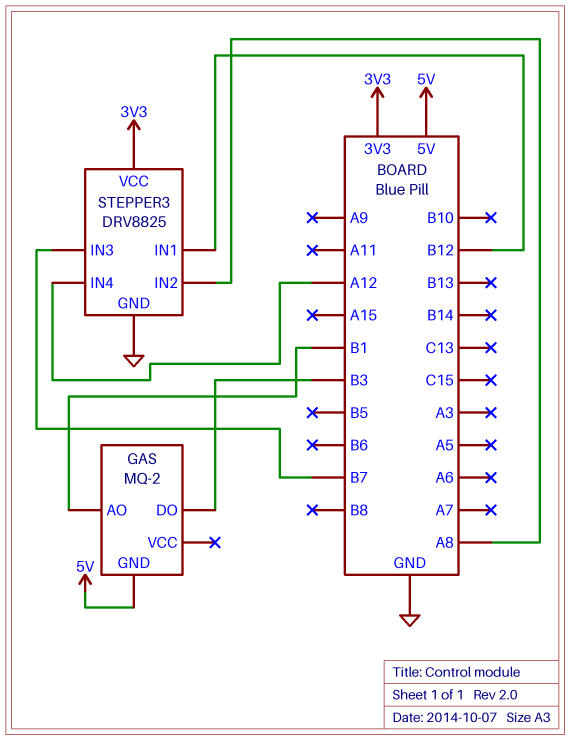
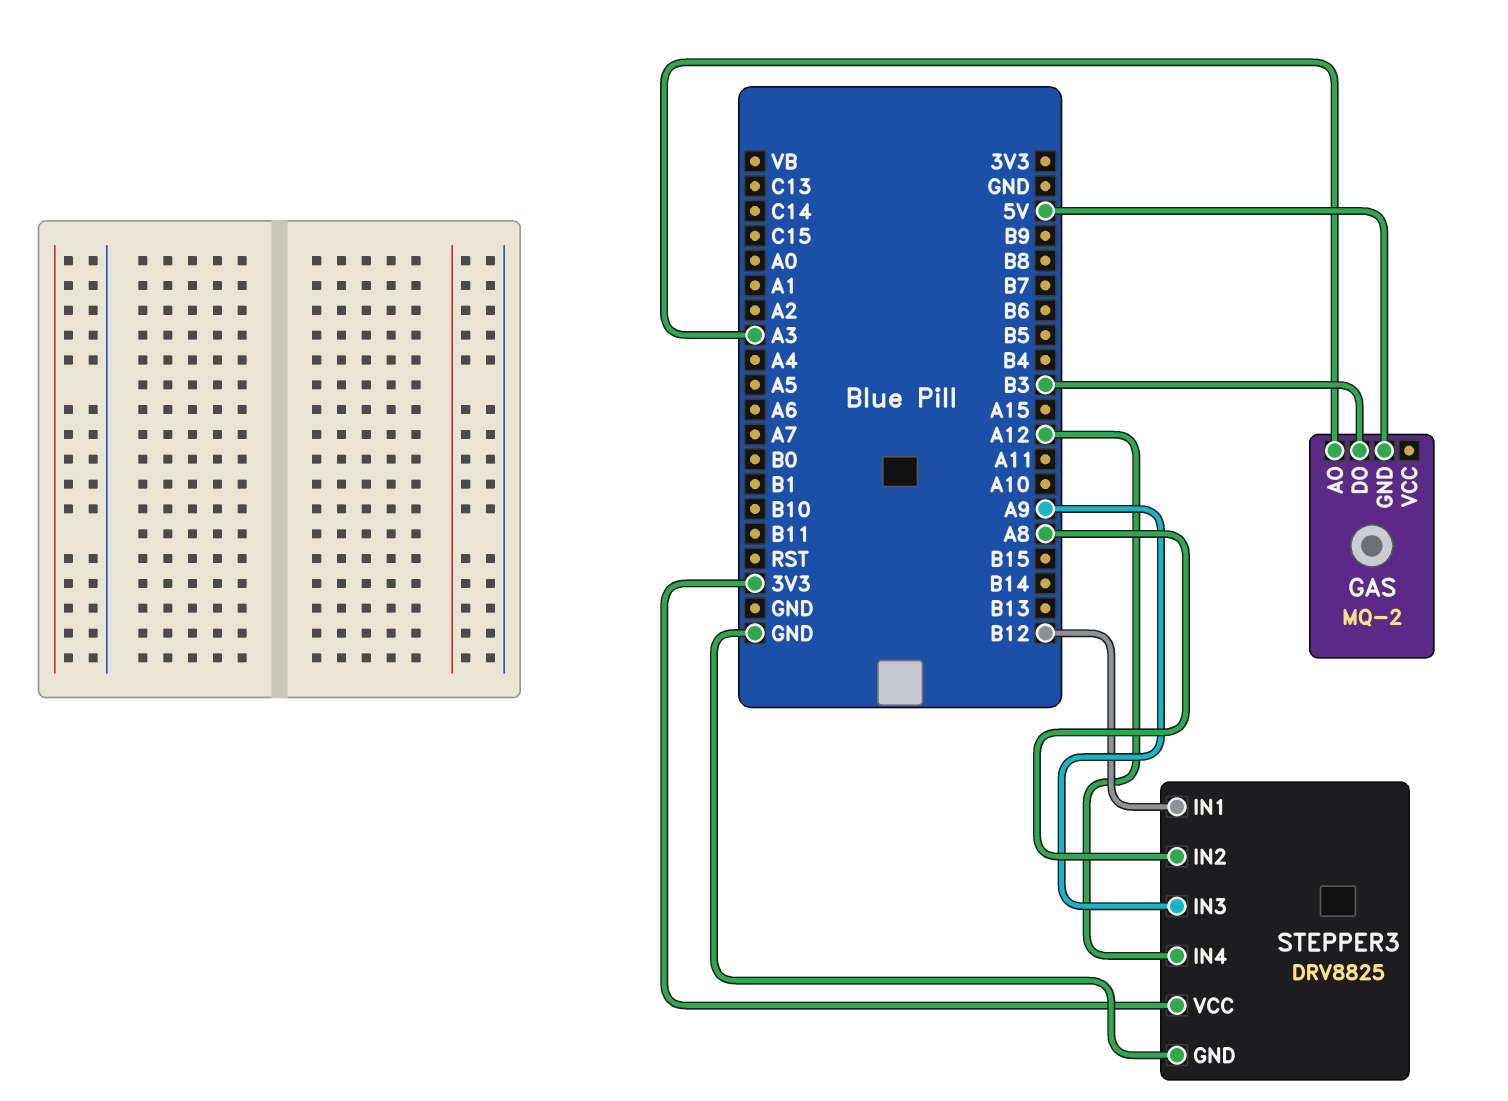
GAS pin AO: B1 -> A3
STEPPER3 pin IN3: B7 -> A9

